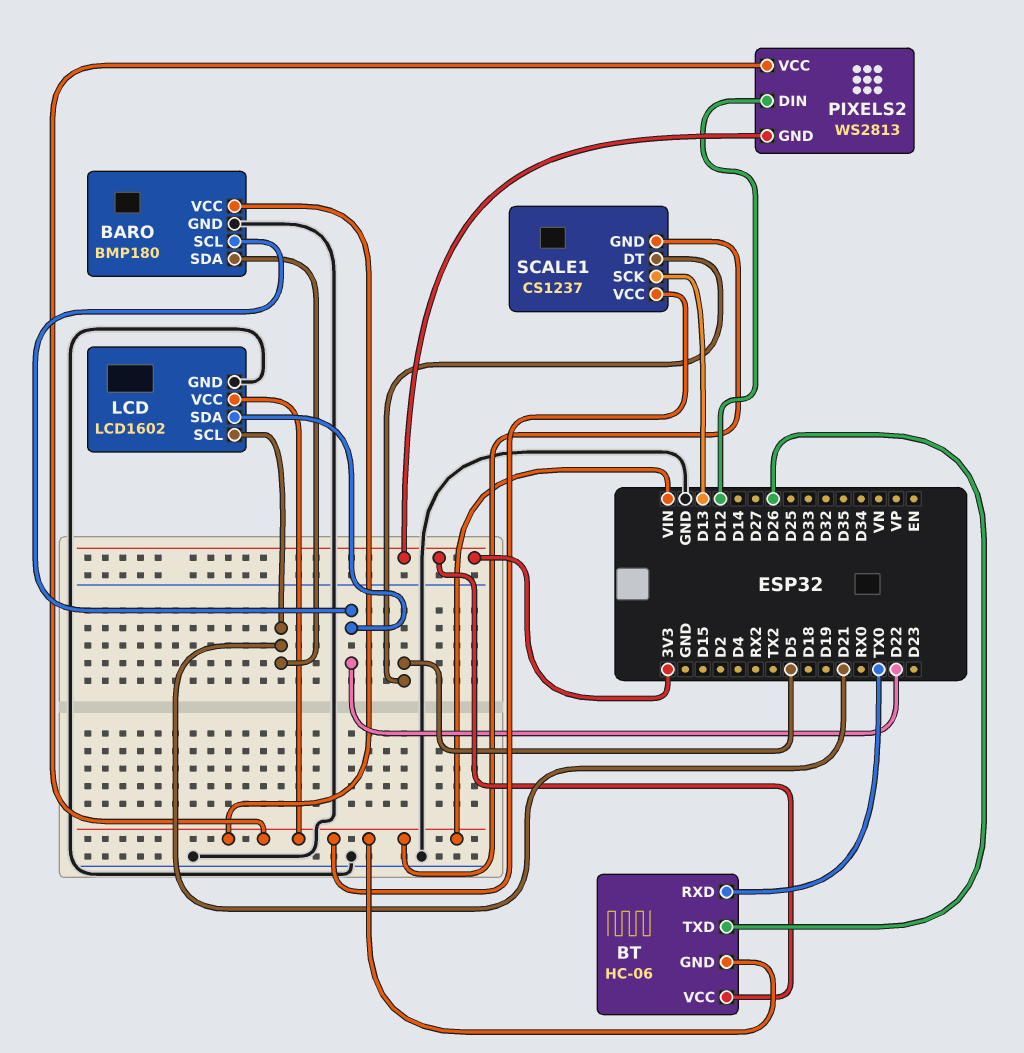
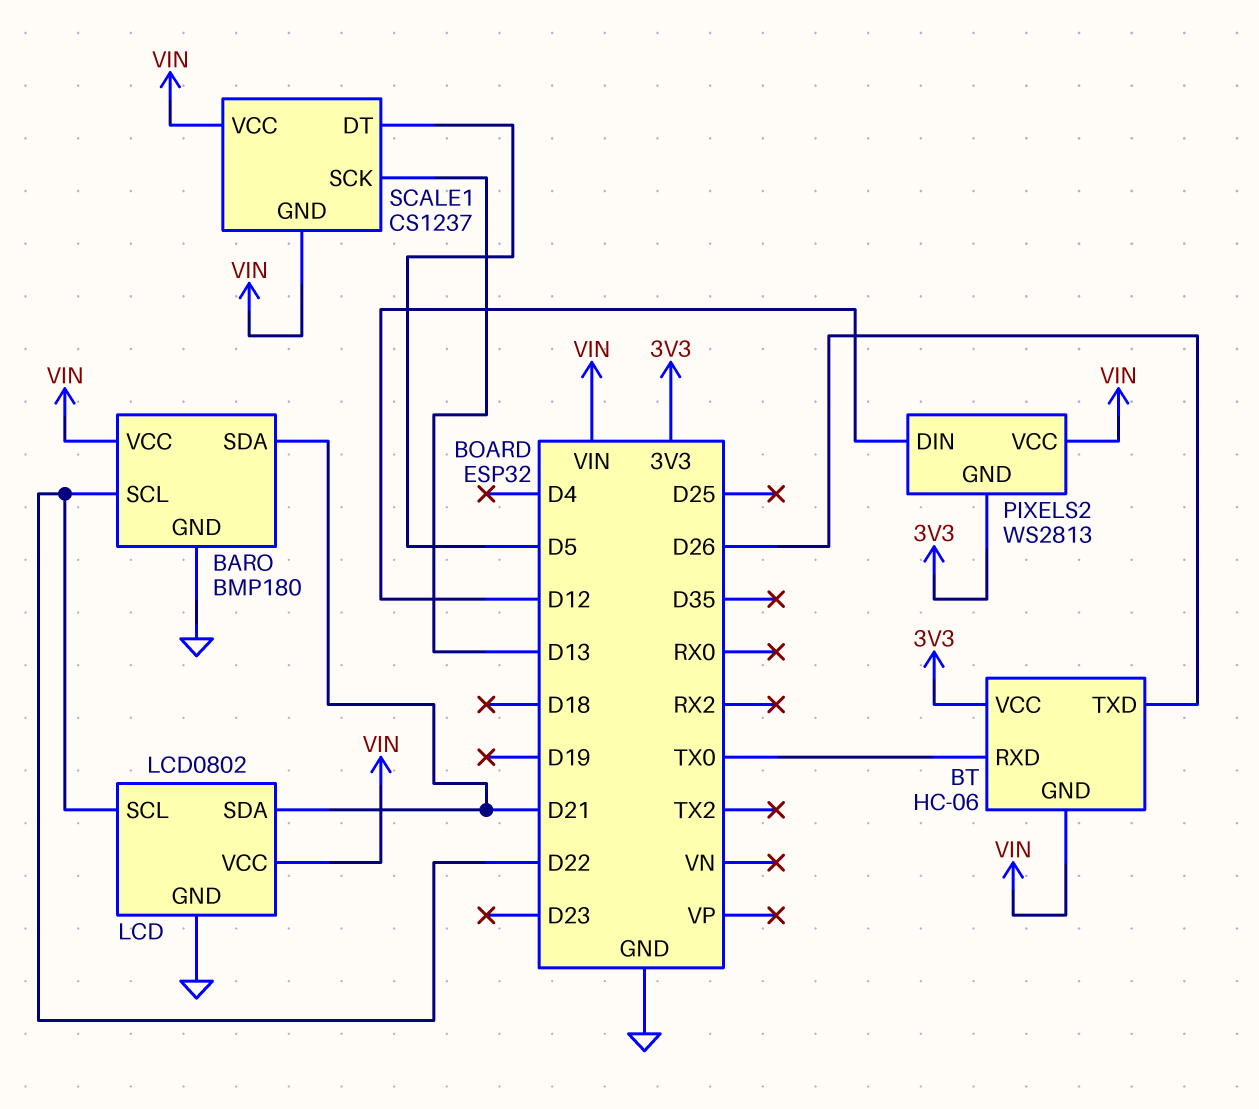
LCD: LCD1602 -> LCD0802
LCD pin SCL: D21 -> D22
LCD pin SDA: D22 -> D21

